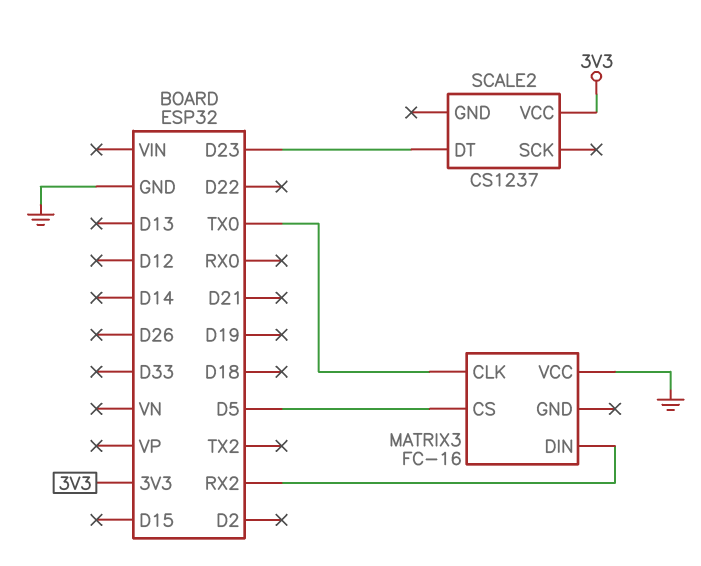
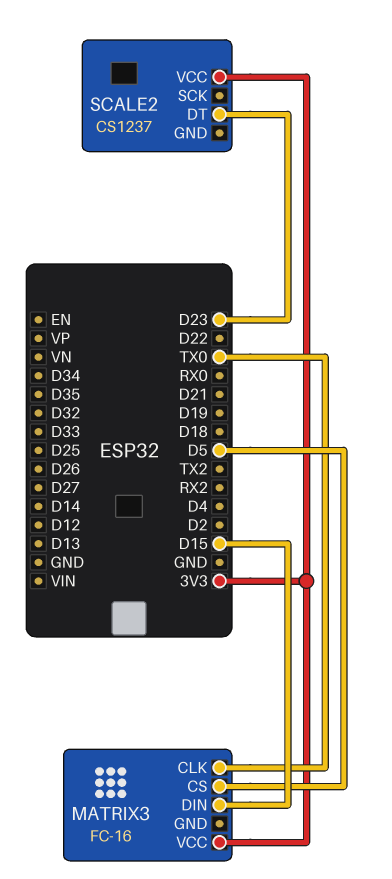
MATRIX3 pin DIN: RX2 -> D15
MATRIX3 pin VCC: GND -> 3V3

